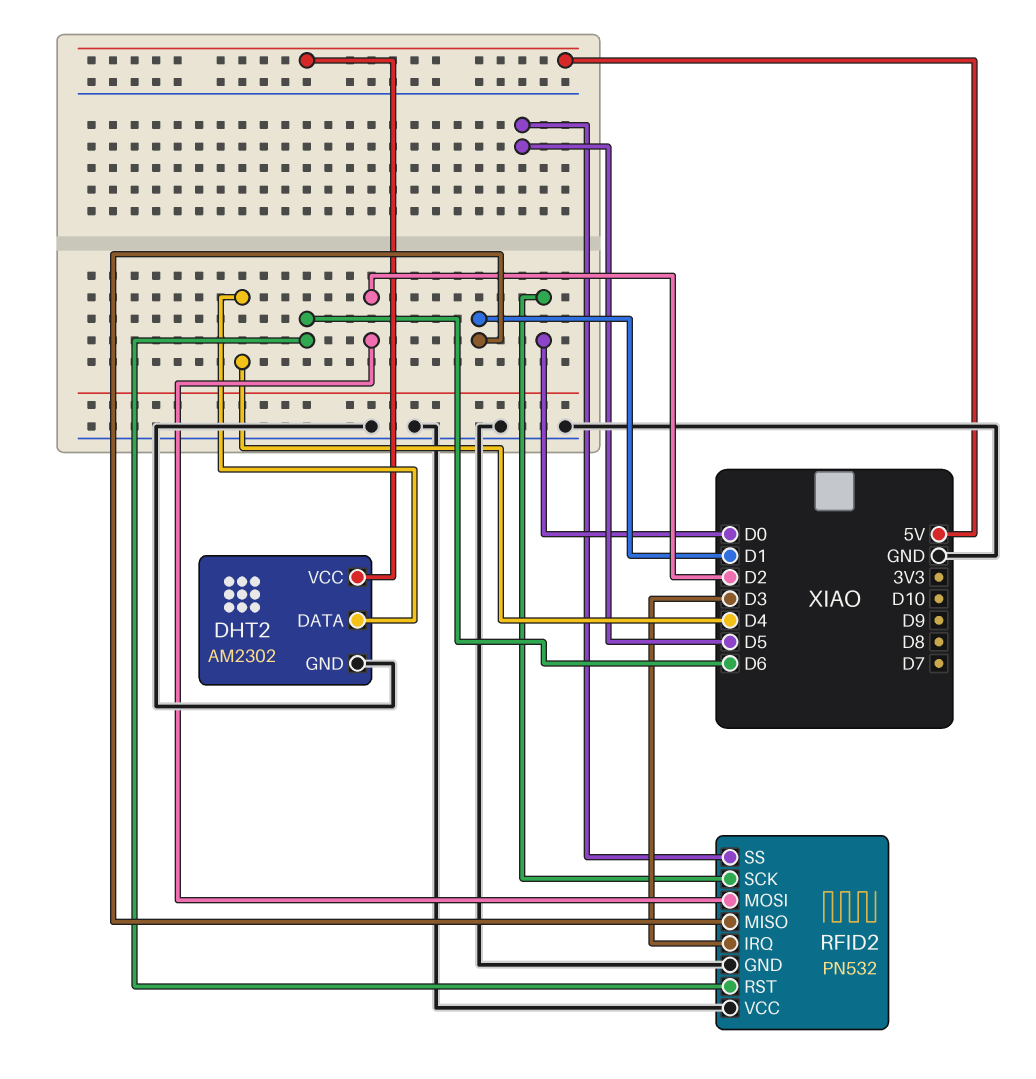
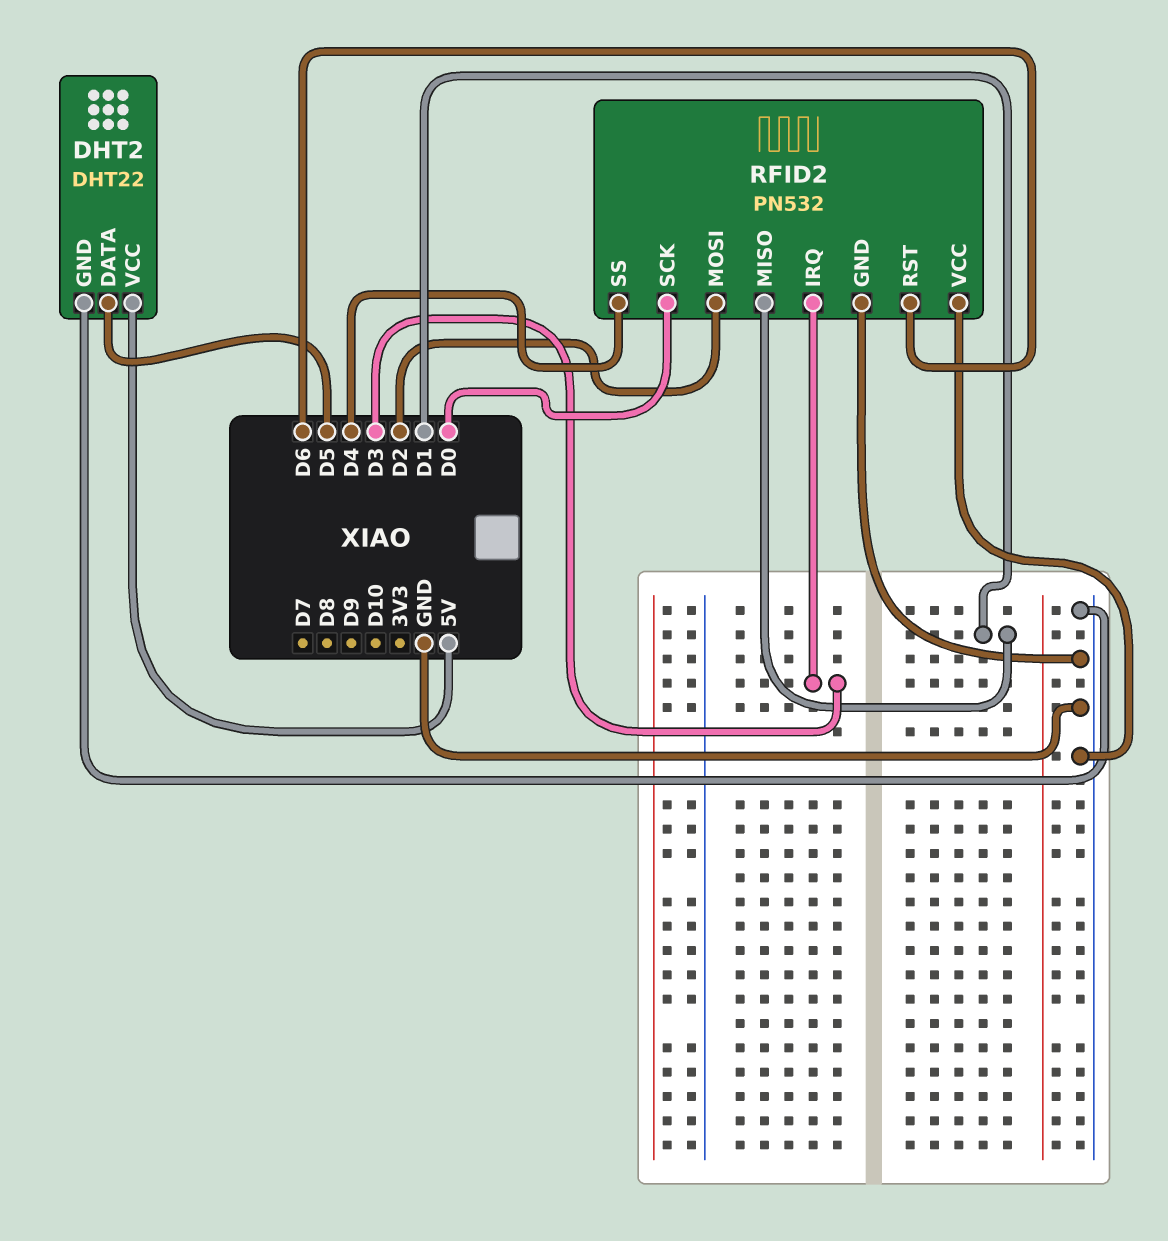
DHT2: AM2302 -> DHT22
DHT2 pin DATA: D4 -> D5
RFID2 pin SS: D5 -> D4

